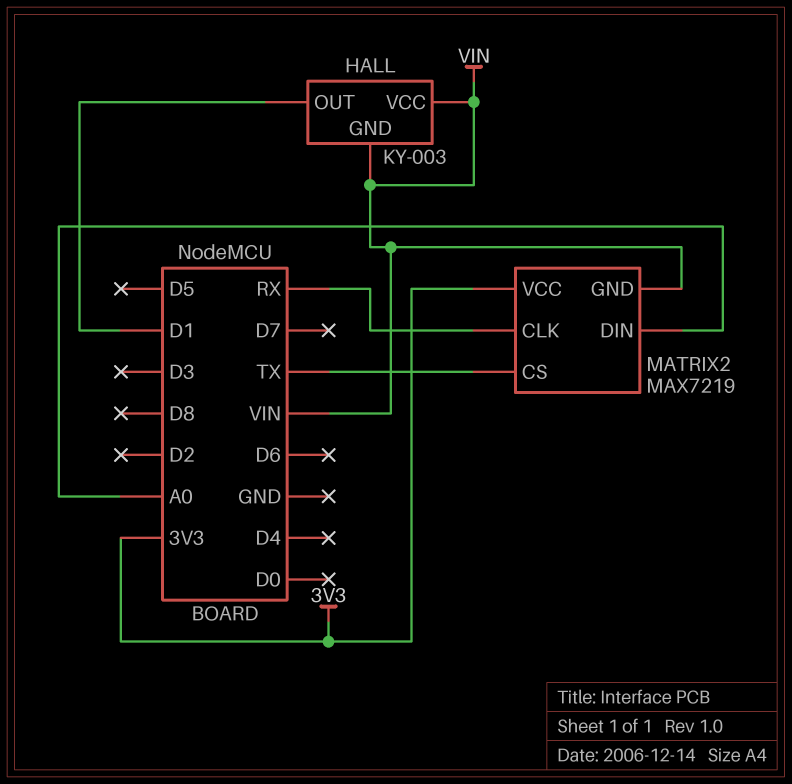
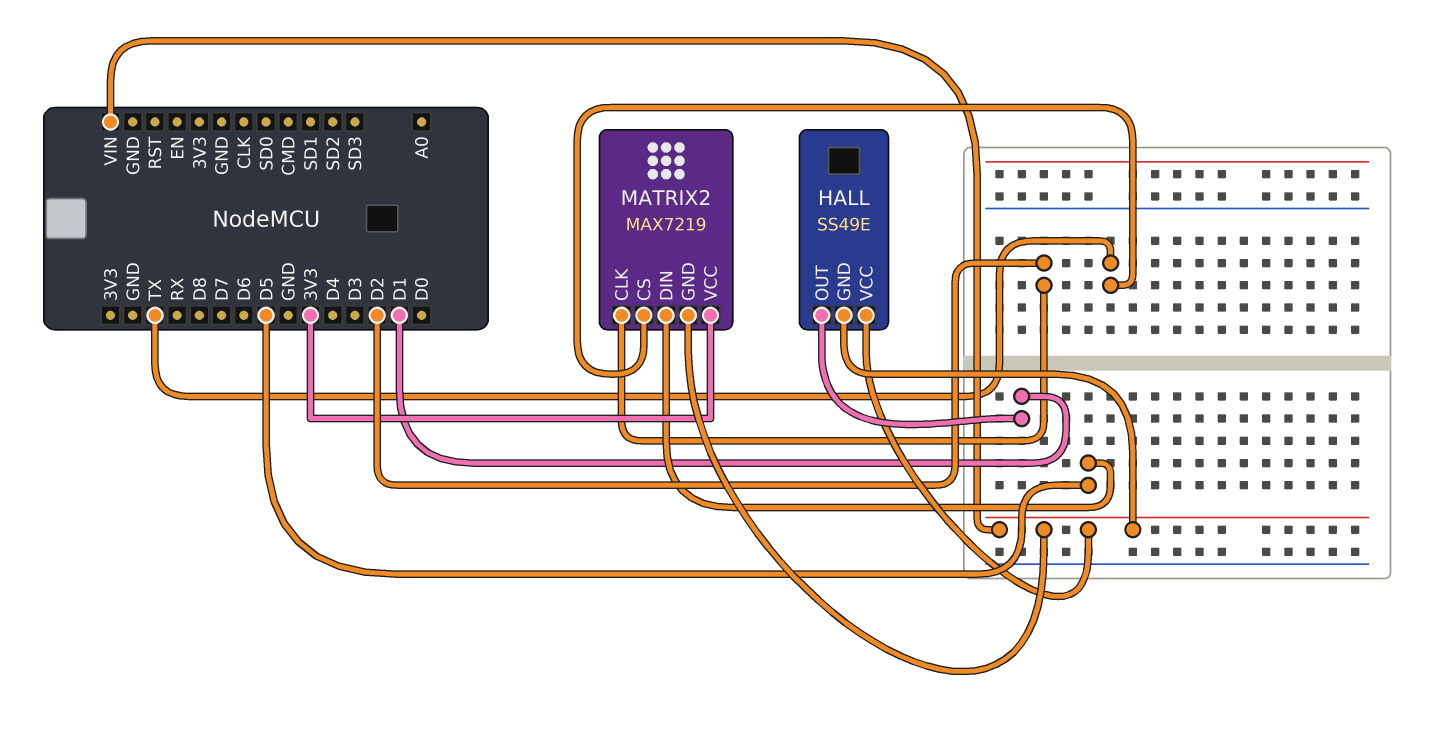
HALL: KY-003 -> SS49E
MATRIX2 pin CLK: RX -> D2
MATRIX2 pin DIN: A0 -> D5

